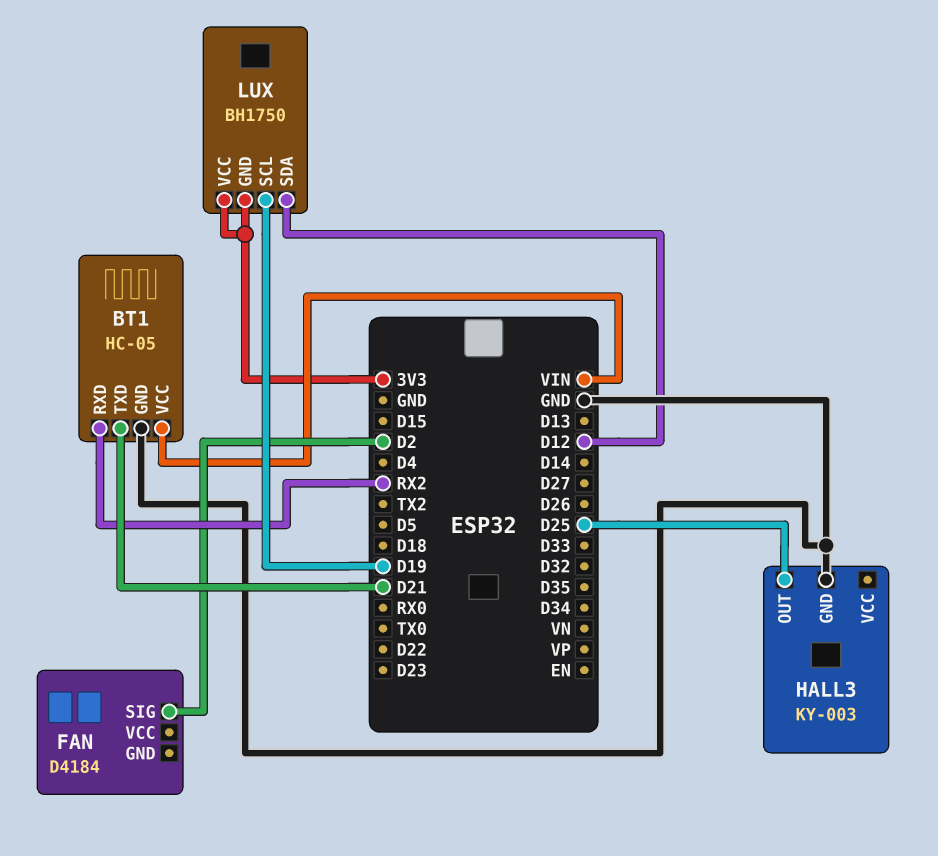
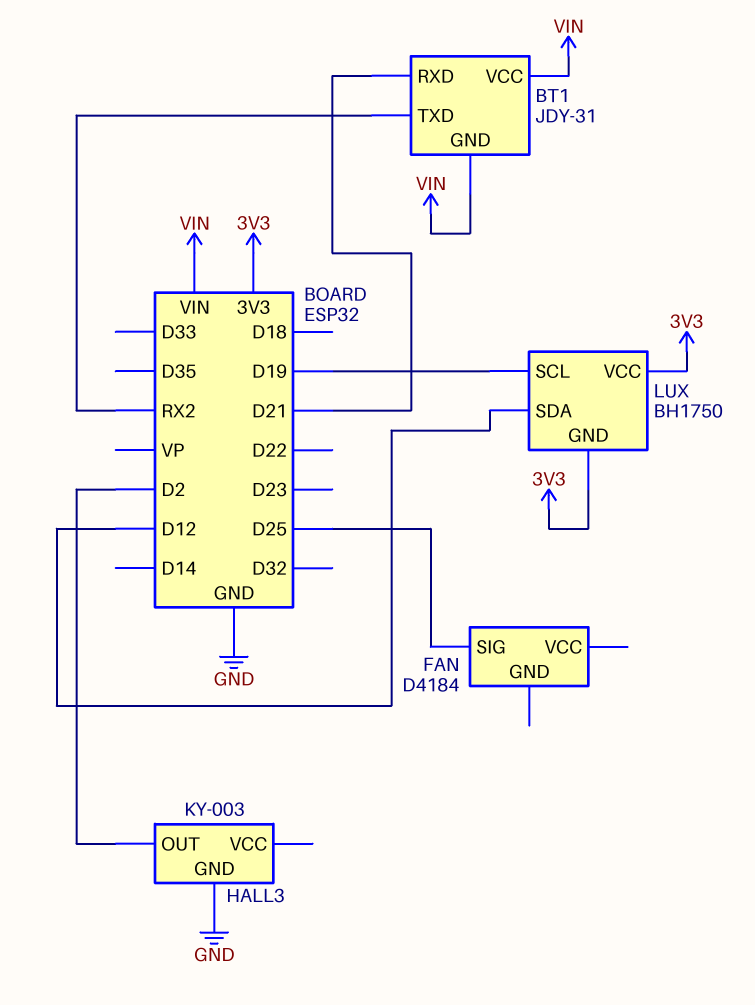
BT1: HC-05 -> JDY-31
BT1 pin GND: GND -> VIN
BT1 pin RXD: RX2 -> D21
BT1 pin TXD: D21 -> RX2
FAN pin SIG: D2 -> D25
HALL3 pin OUT: D25 -> D2

